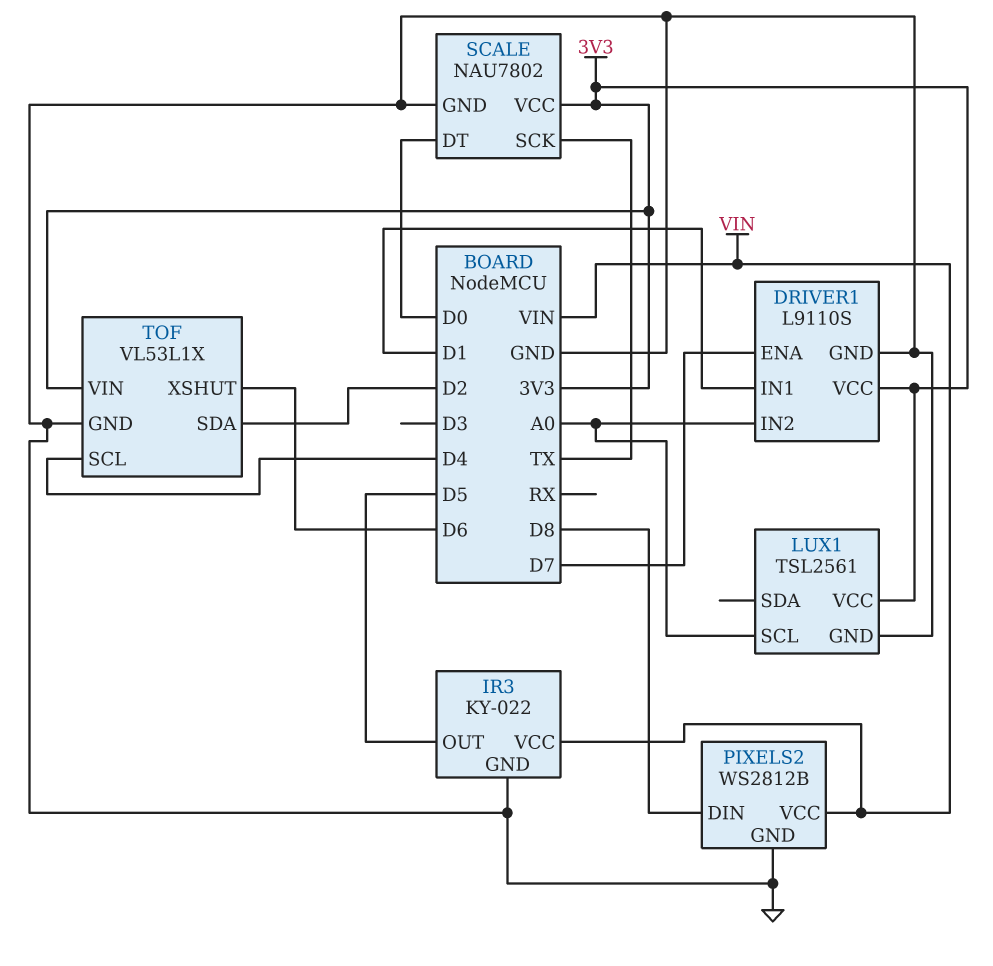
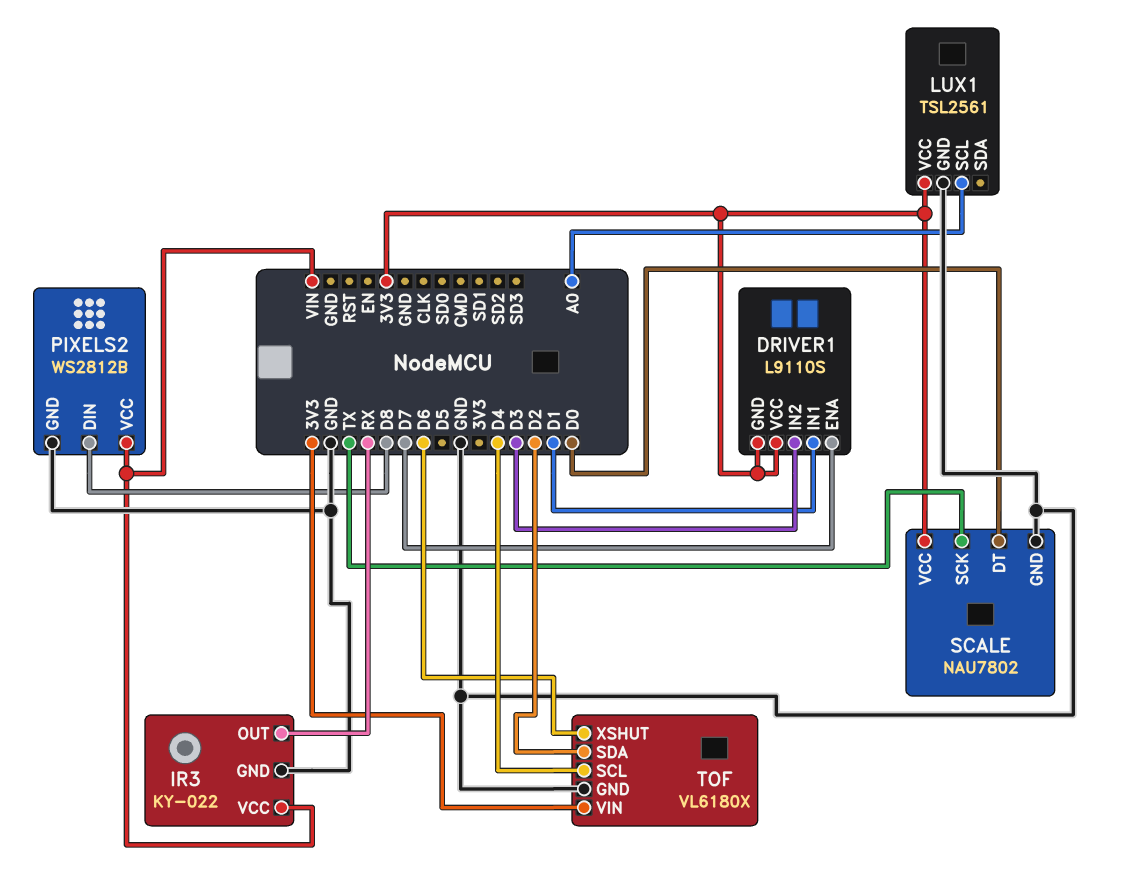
DRIVER1 pin GND: GND -> 3V3
DRIVER1 pin IN2: A0 -> D3
IR3 pin OUT: D5 -> RX
TOF: VL53L1X -> VL6180X

